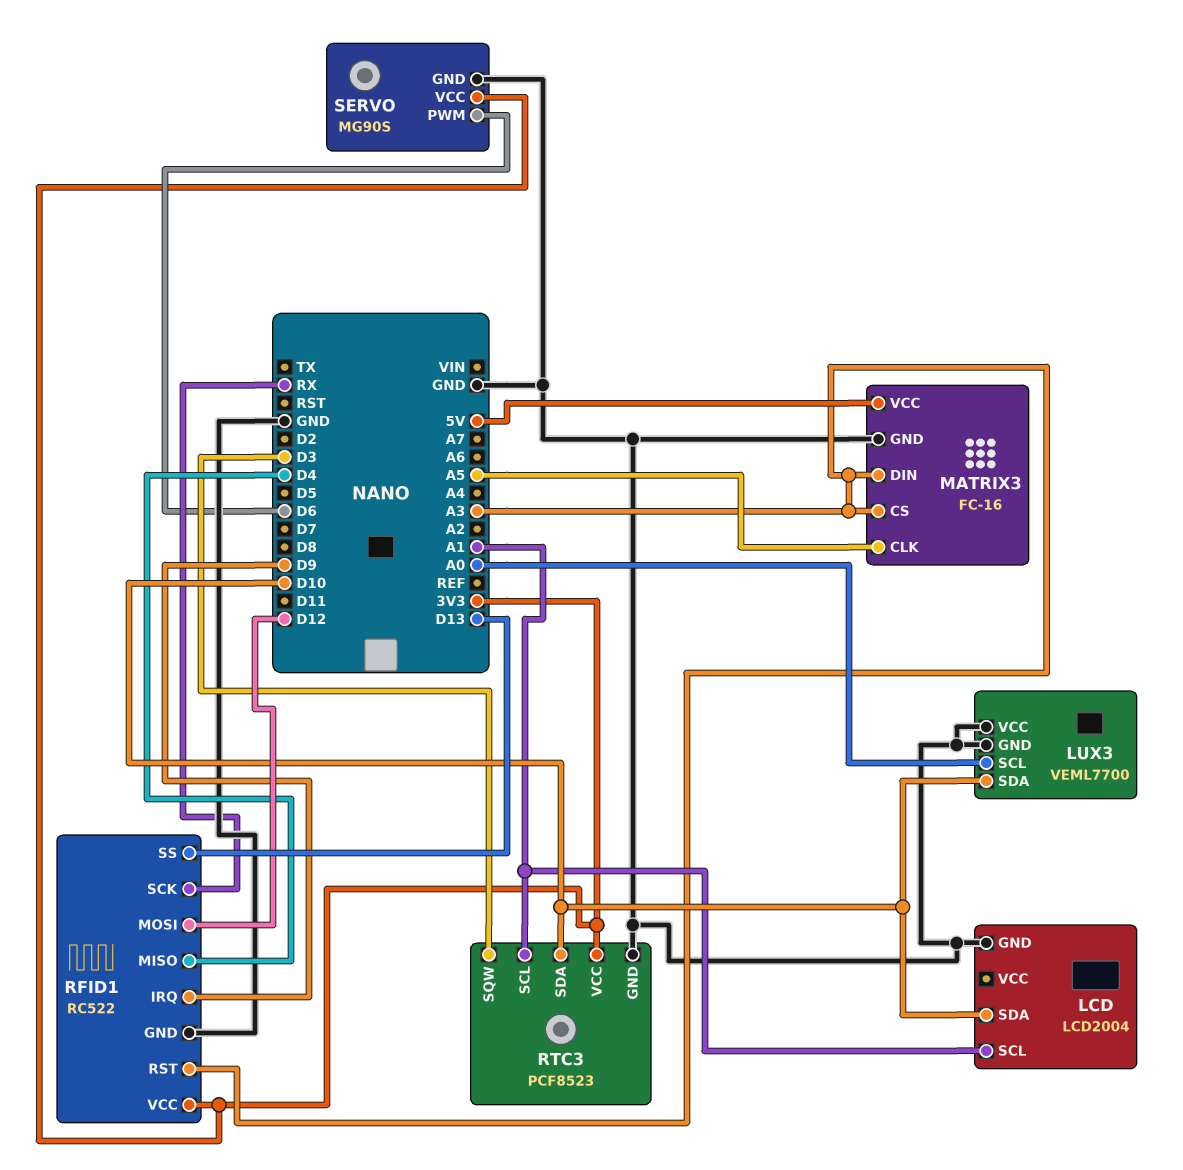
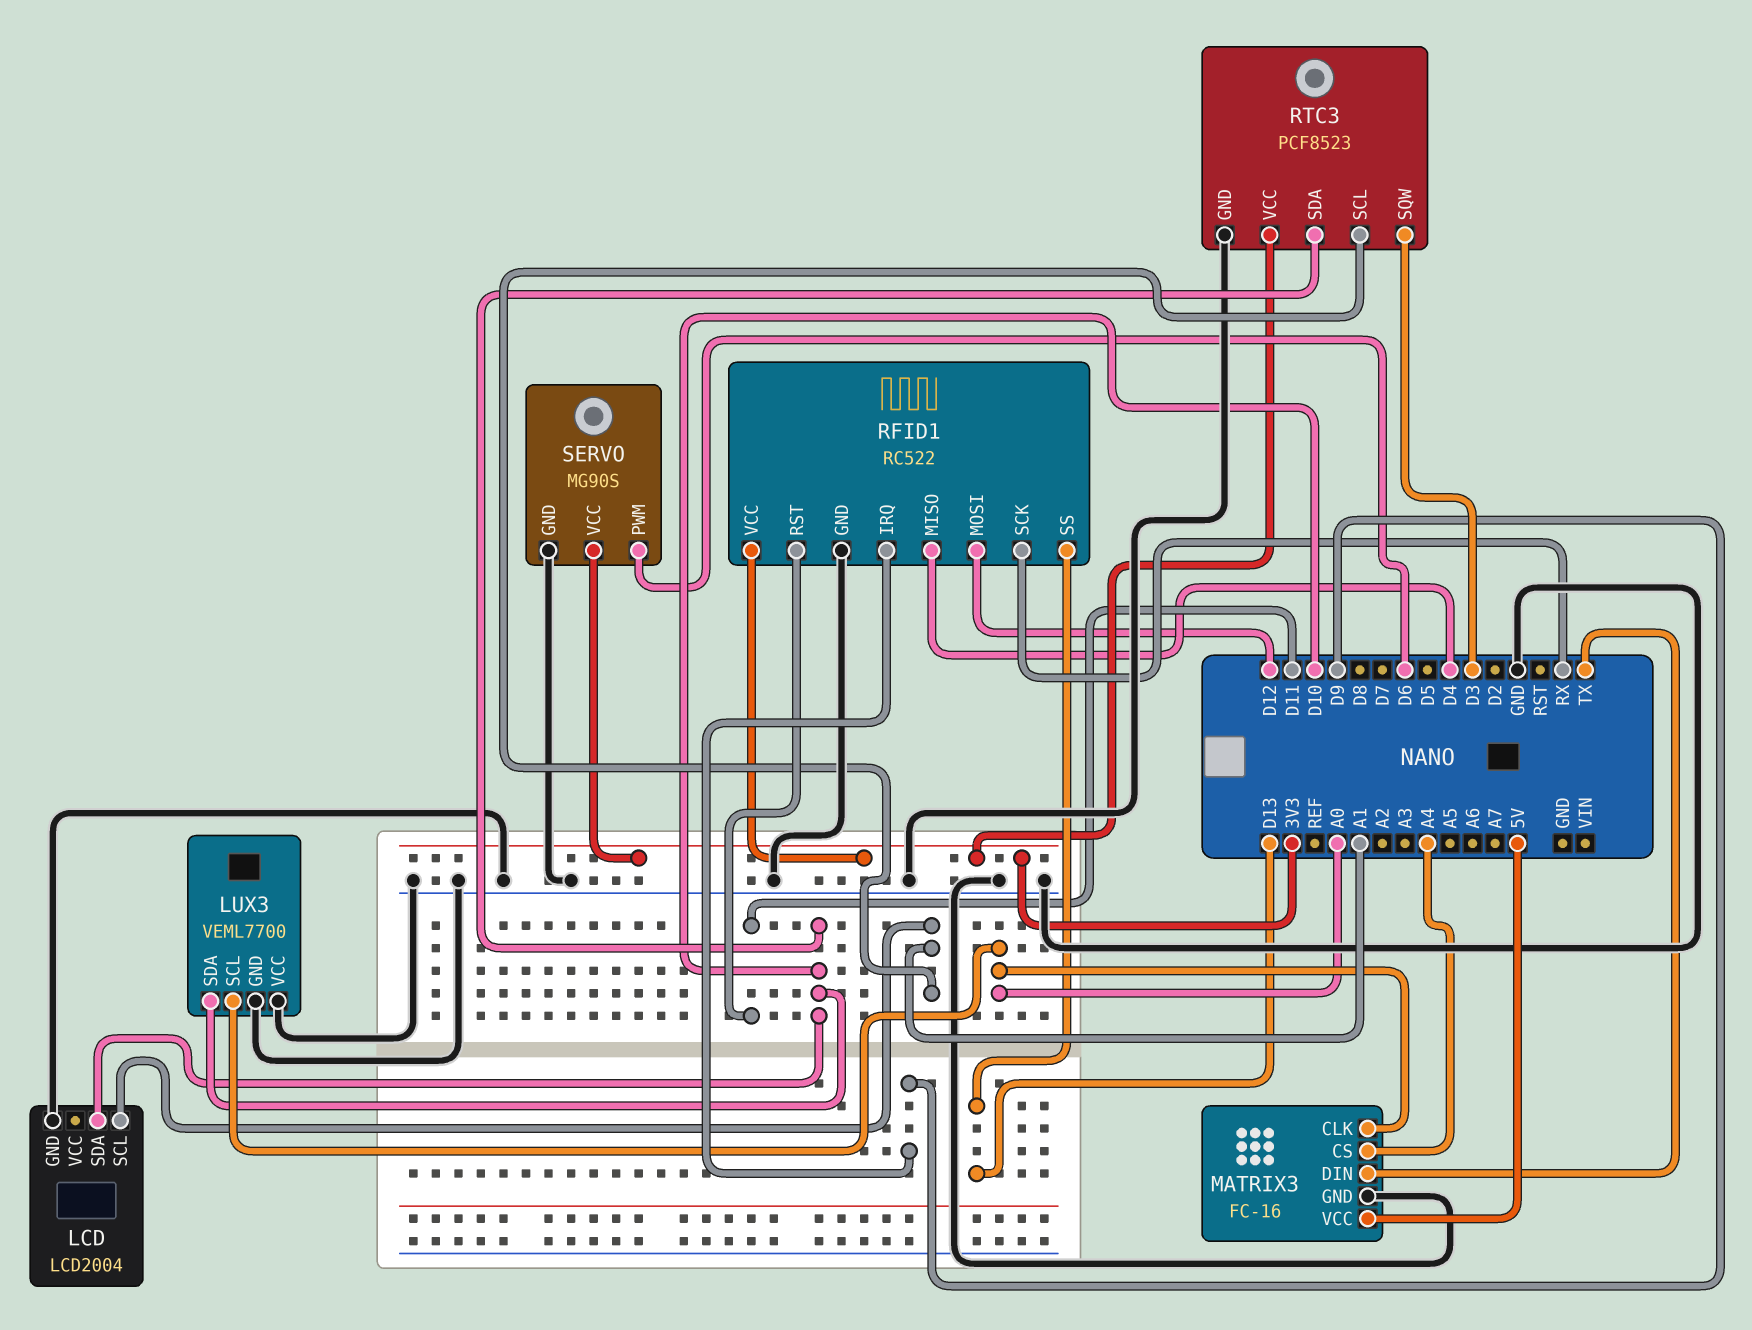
MATRIX3 pin CLK: A5 -> A0
MATRIX3 pin CS: A3 -> A4
MATRIX3 pin DIN: A3 -> TX
RFID1 pin RST: A3 -> D11

